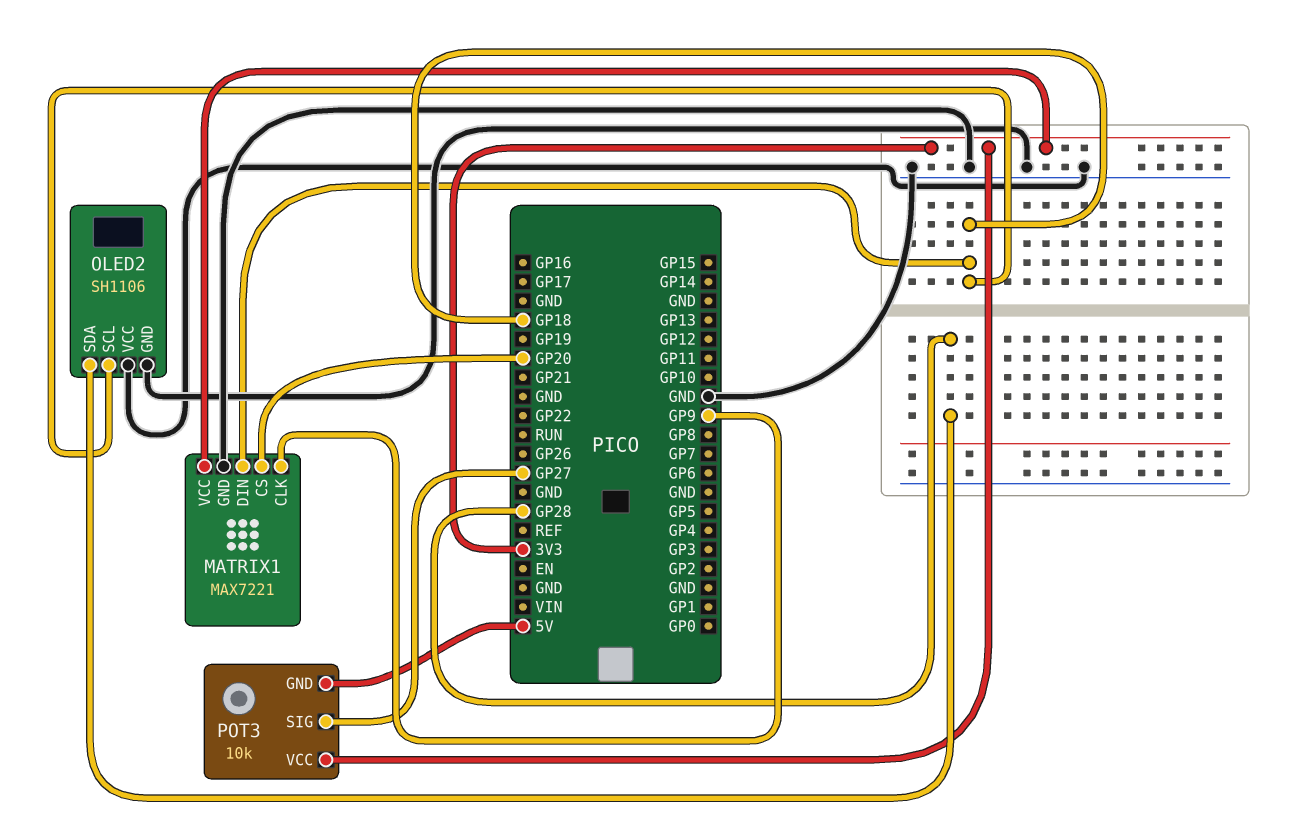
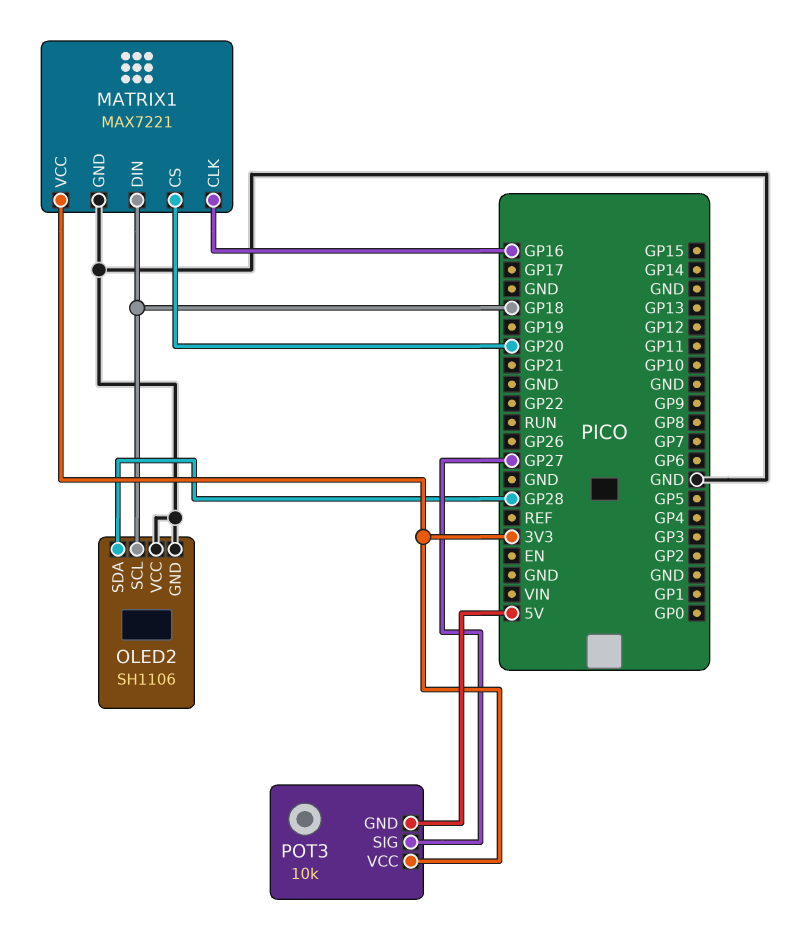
MATRIX1 pin CLK: GP9 -> GP16

